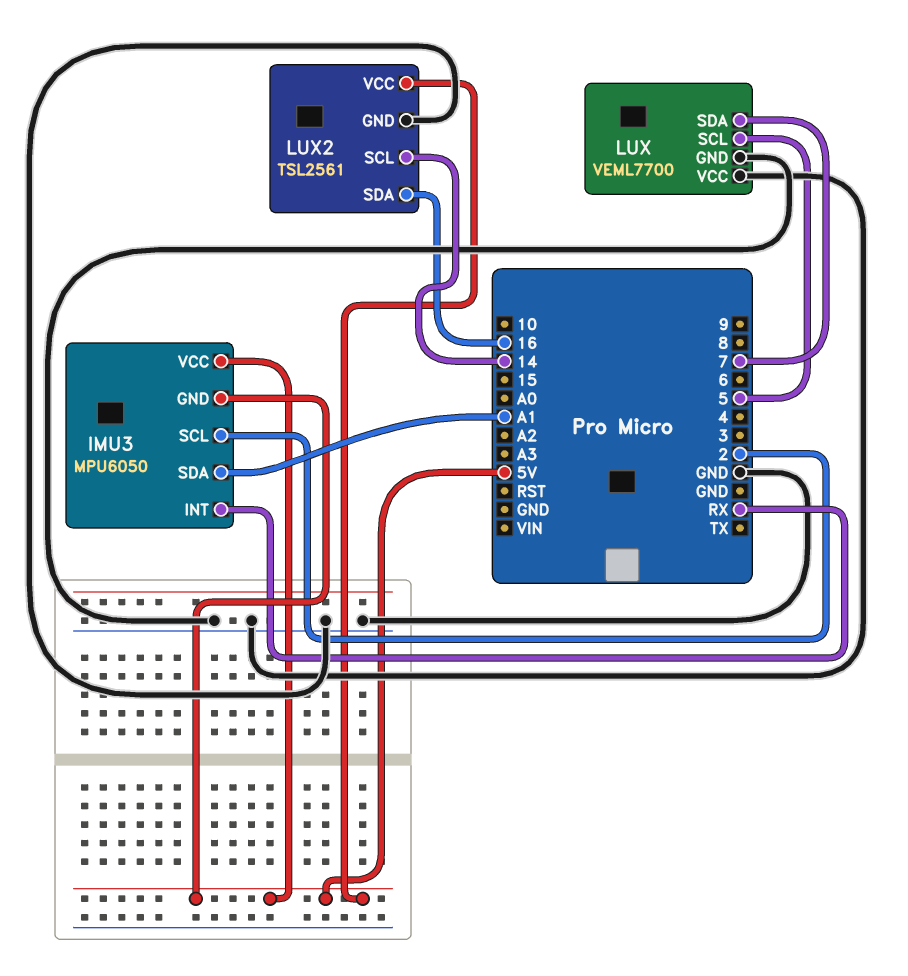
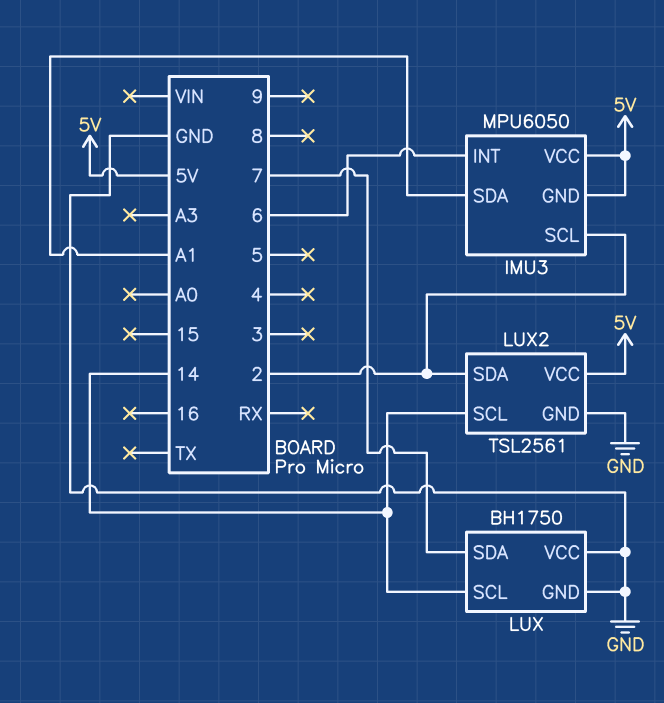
IMU3 pin INT: RX -> 6
LUX: VEML7700 -> BH1750
LUX pin SCL: 5 -> 14
LUX2 pin SDA: 16 -> 2

